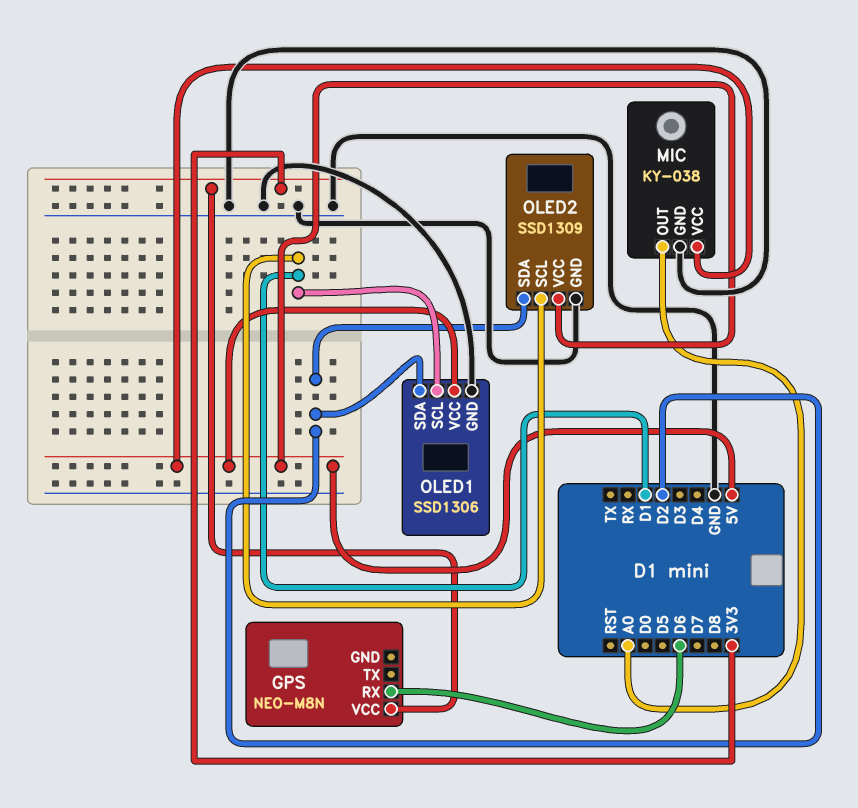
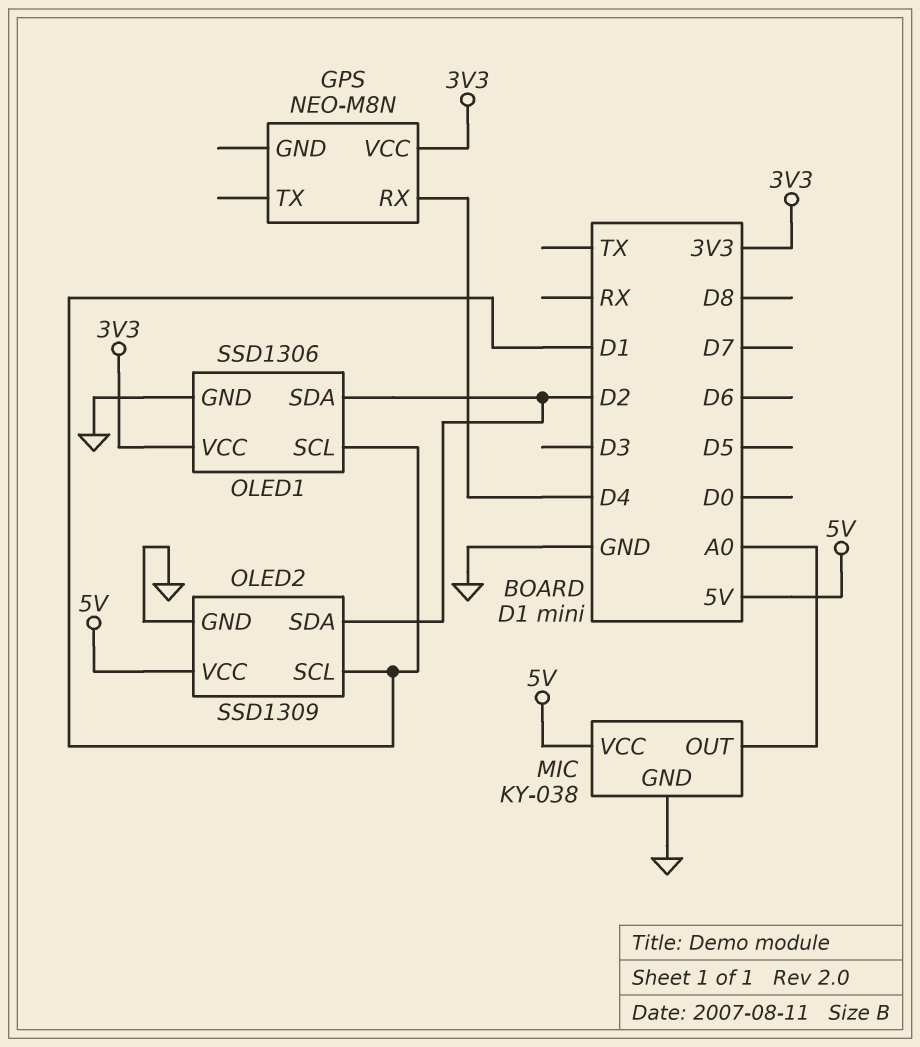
GPS pin RX: D6 -> D4
OLED1 pin VCC: 5V -> 3V3

